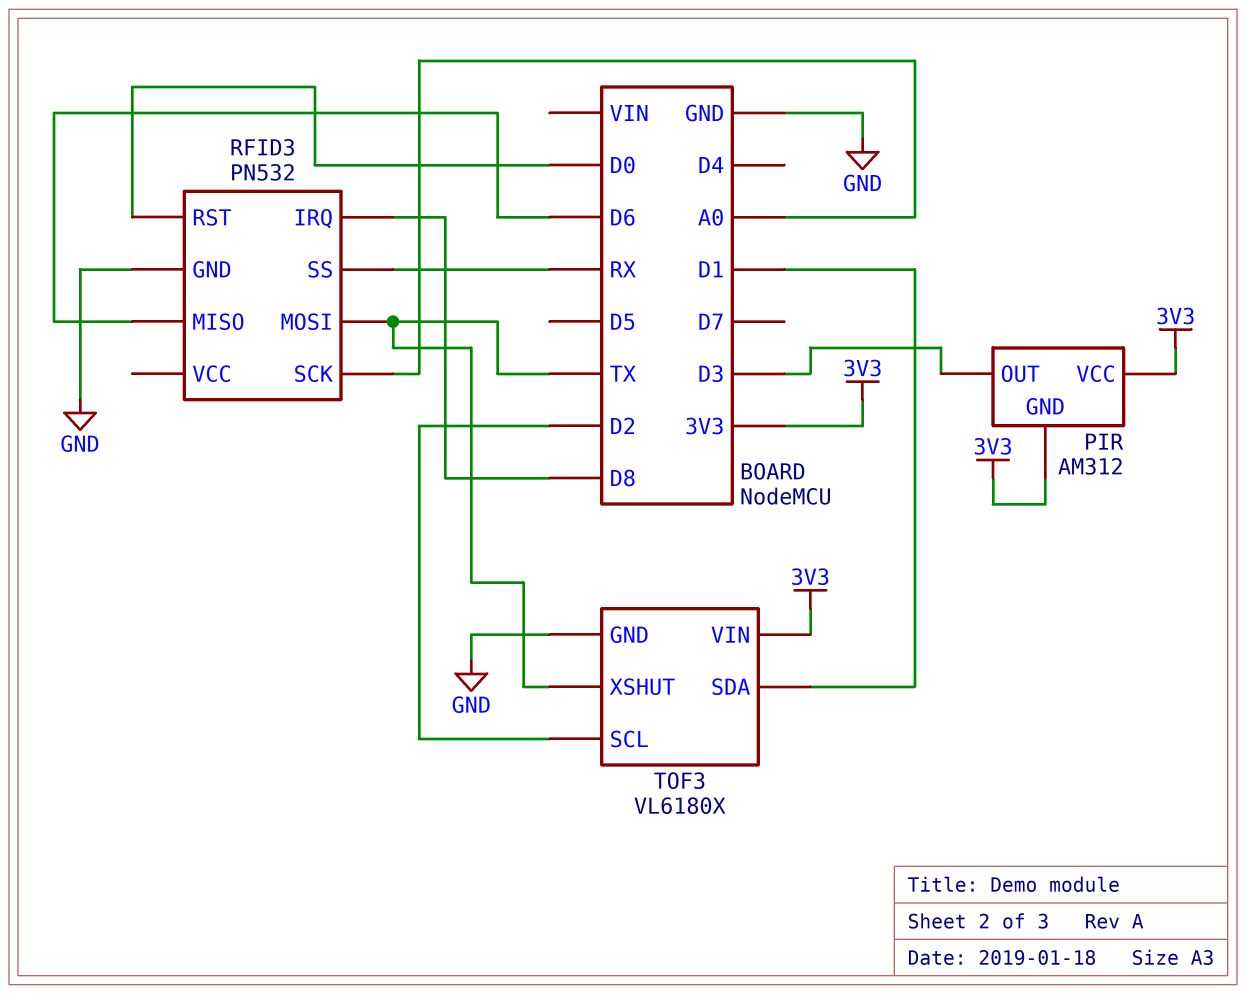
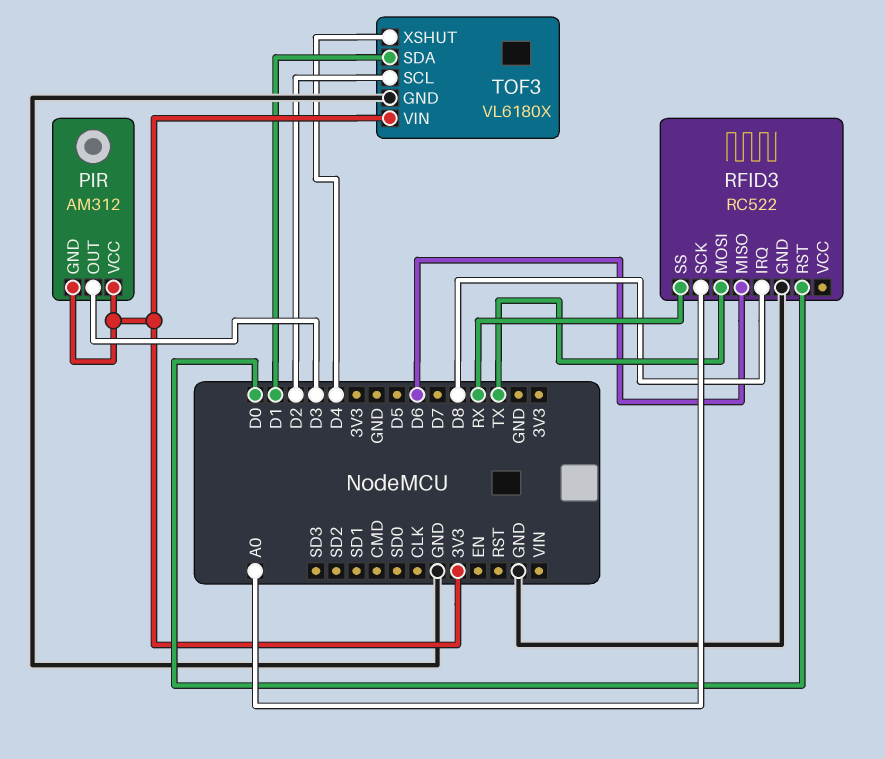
RFID3: PN532 -> RC522
TOF3 pin XSHUT: TX -> D4

